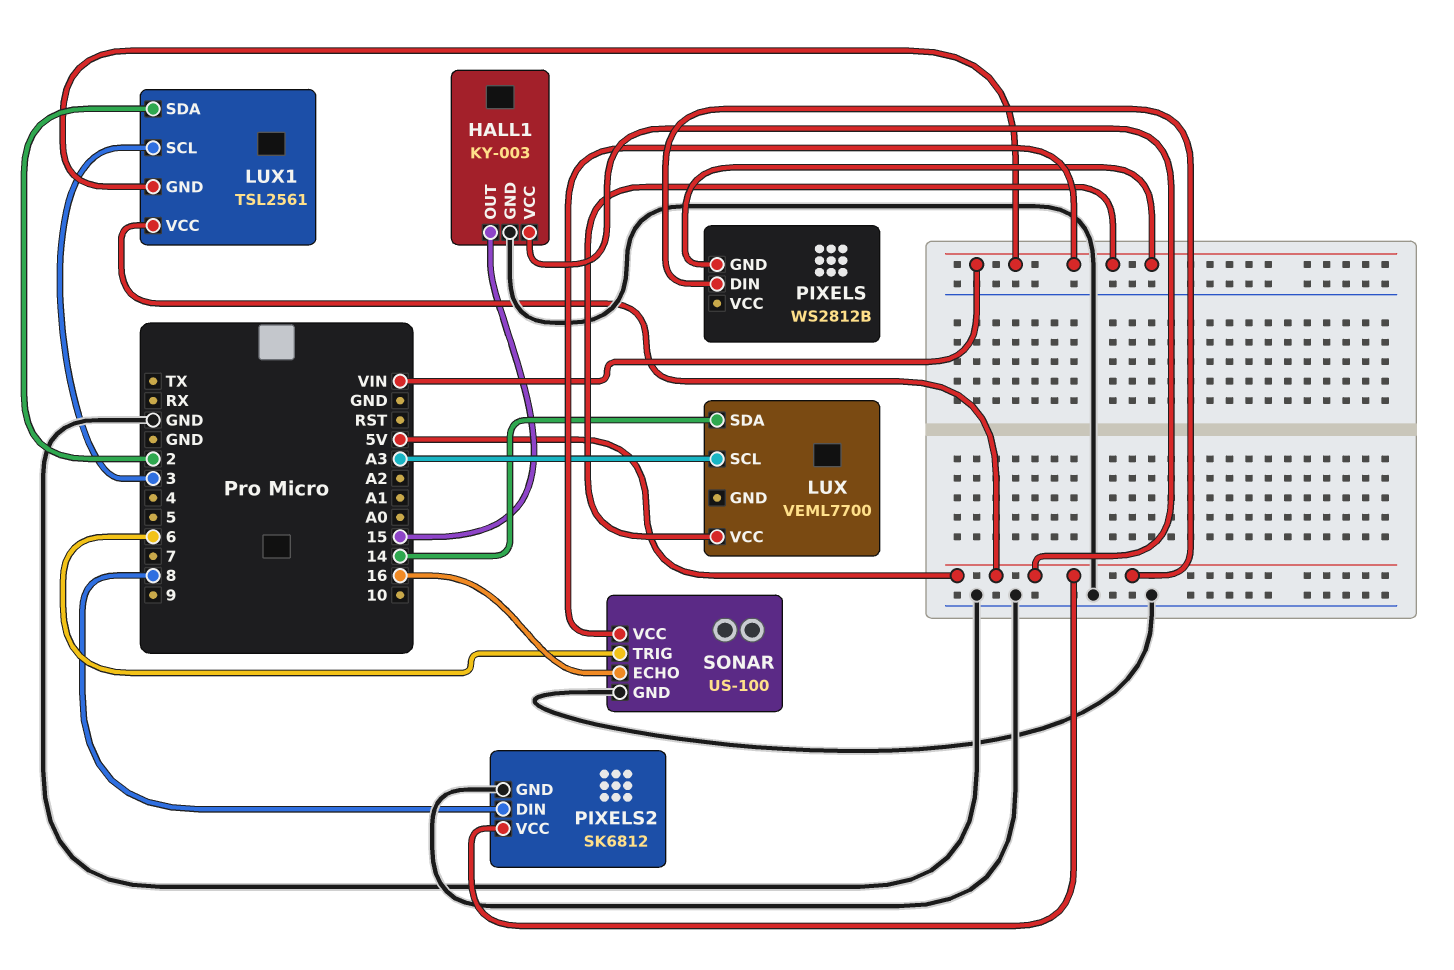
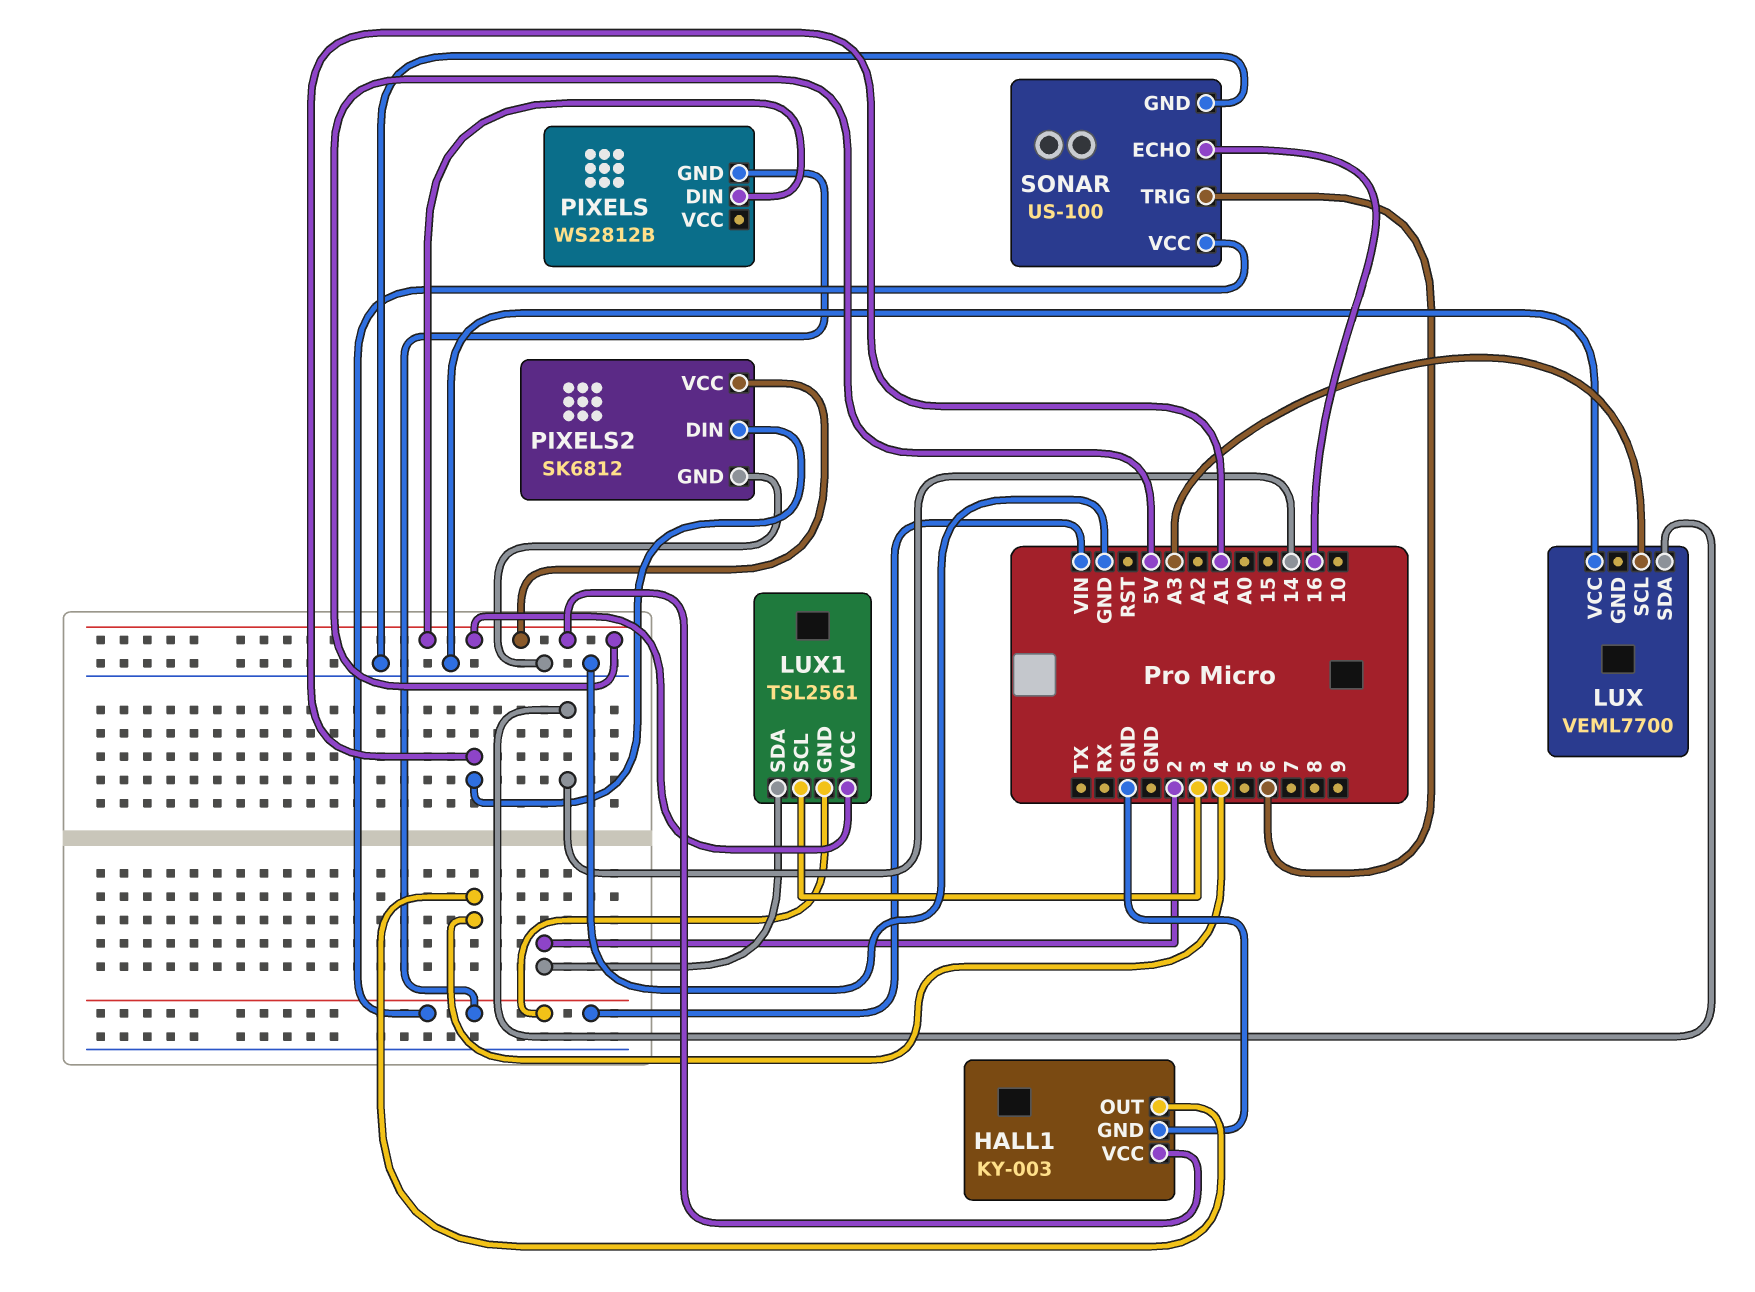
HALL1 pin OUT: 15 -> 4
LUX pin VCC: VIN -> GND
PIXELS2 pin DIN: 8 -> A1

